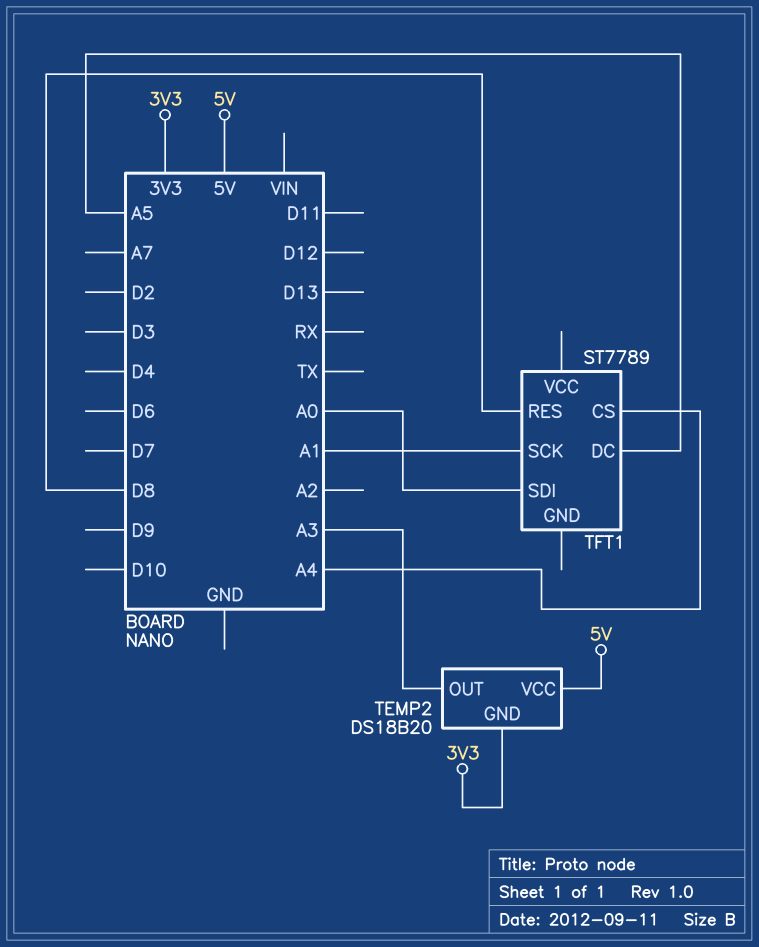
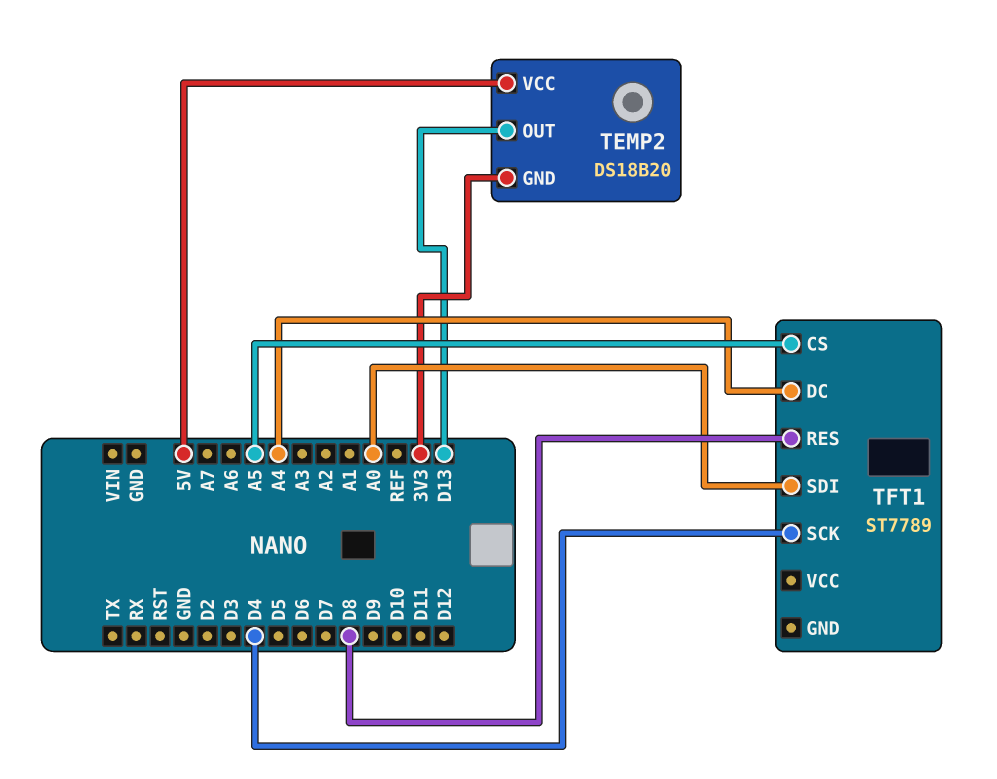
TEMP2 pin OUT: A3 -> D13
TFT1 pin CS: A4 -> A5
TFT1 pin DC: A5 -> A4
TFT1 pin SCK: A1 -> D4

